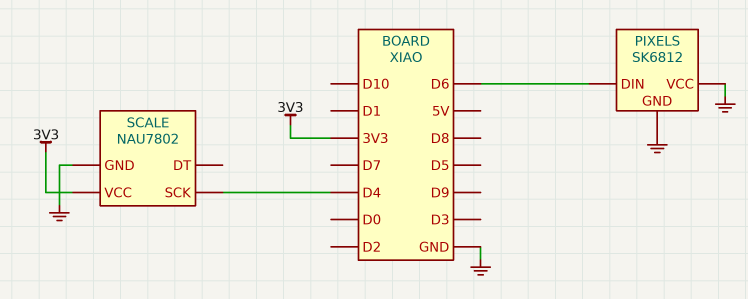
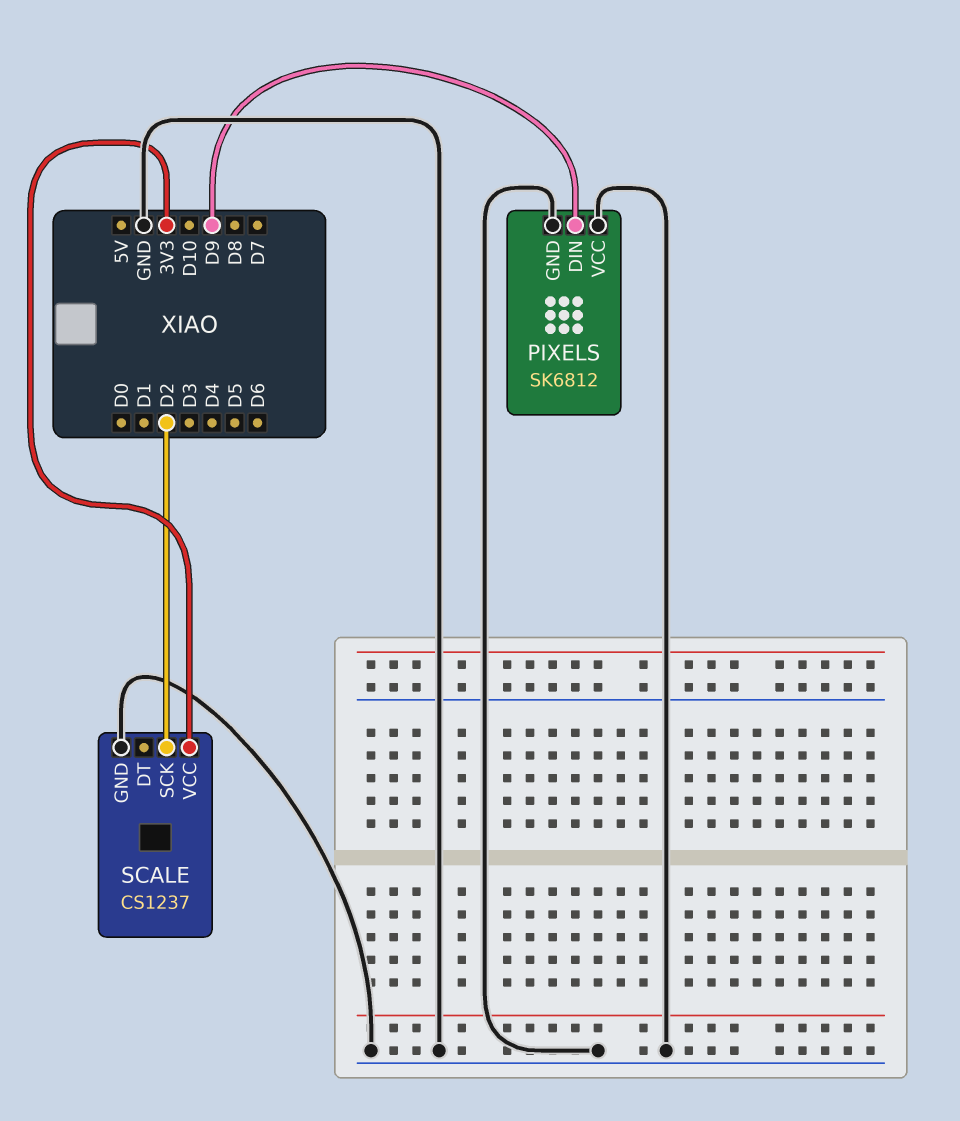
PIXELS pin DIN: D6 -> D9
SCALE: NAU7802 -> CS1237
SCALE pin SCK: D4 -> D2

